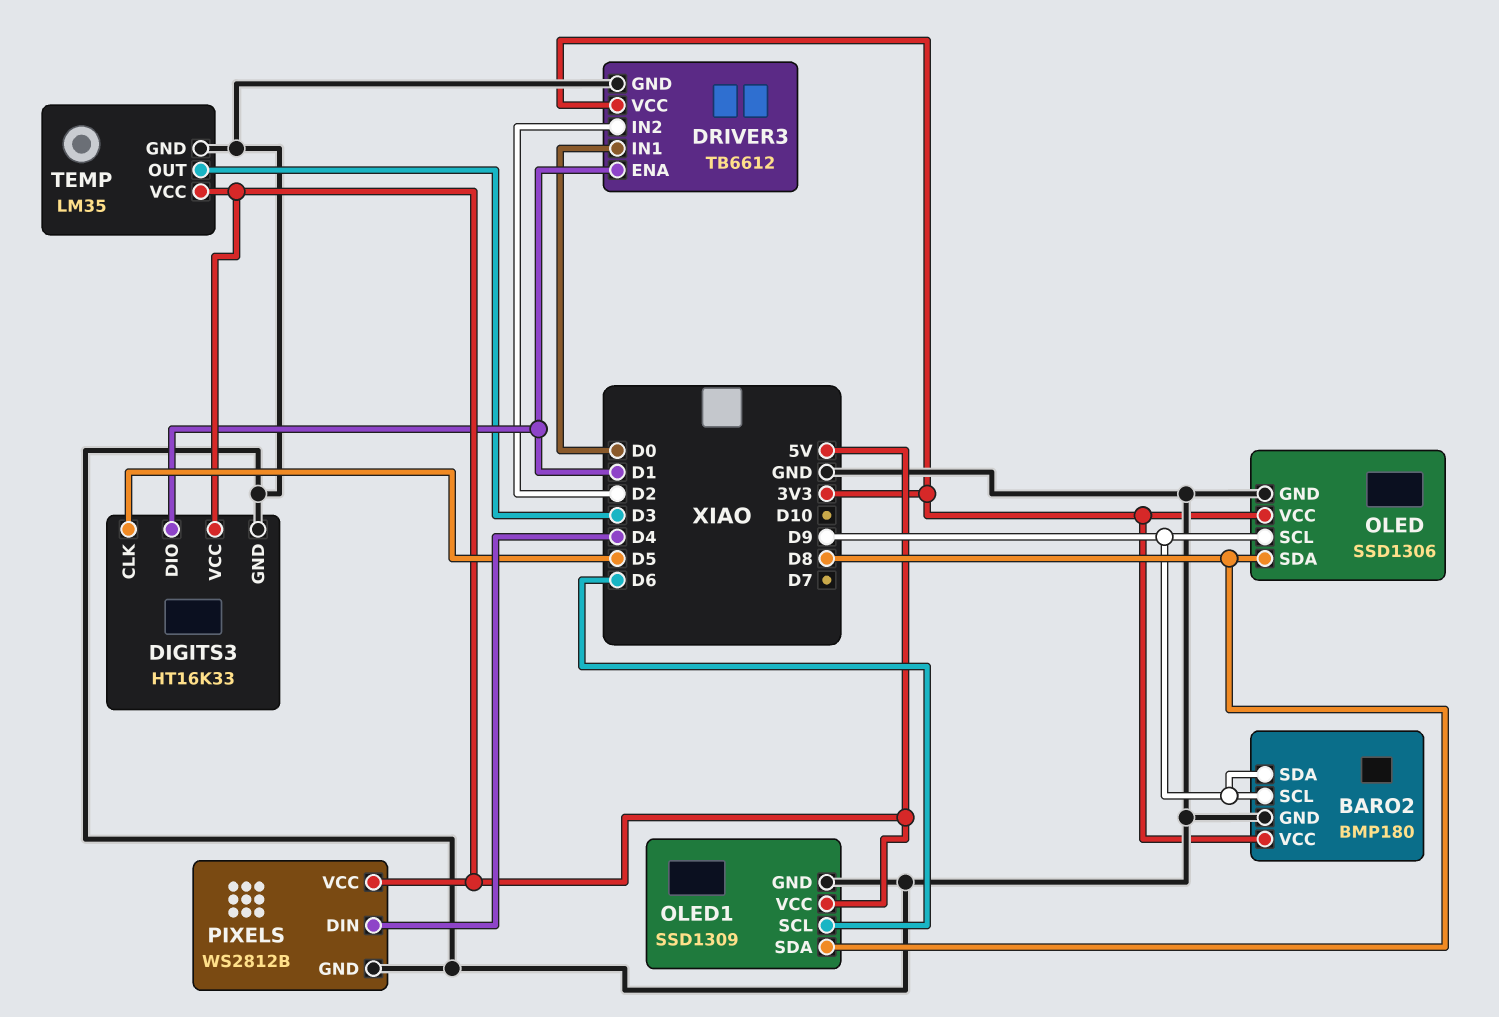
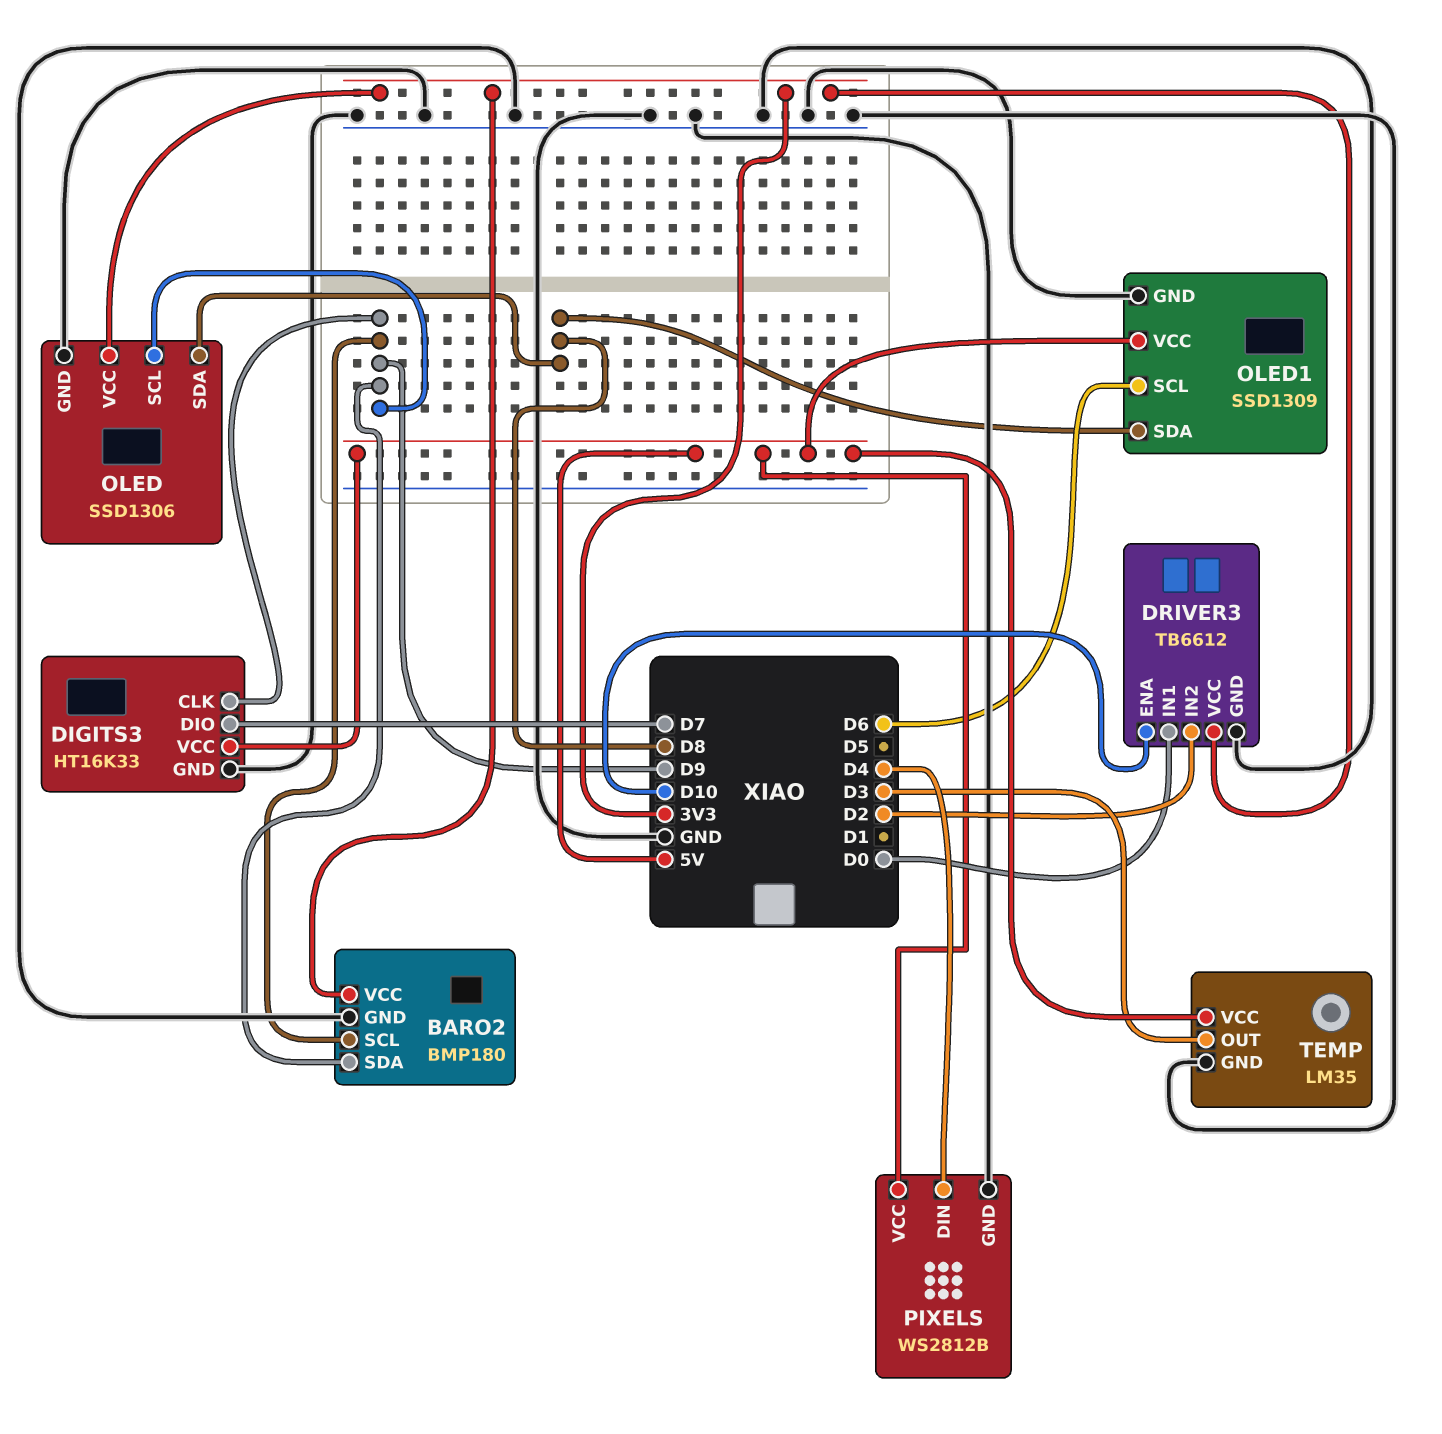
DIGITS3 pin CLK: D5 -> D9
DIGITS3 pin DIO: D1 -> D7
DRIVER3 pin ENA: D1 -> D10

